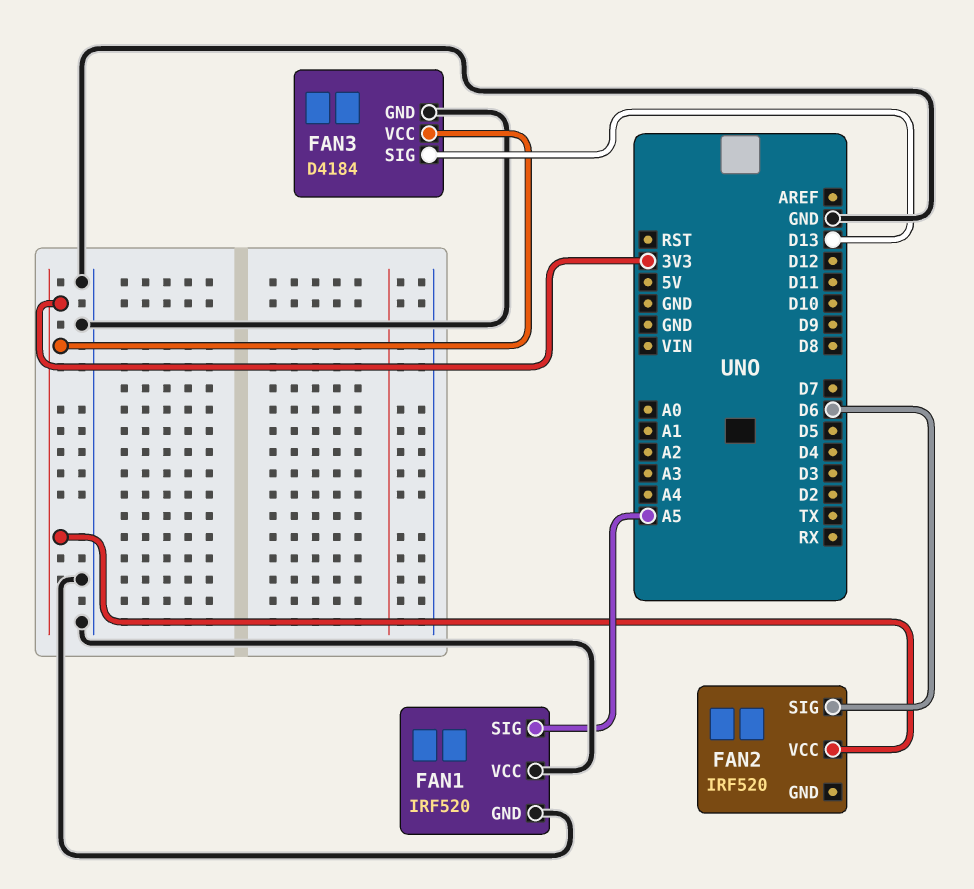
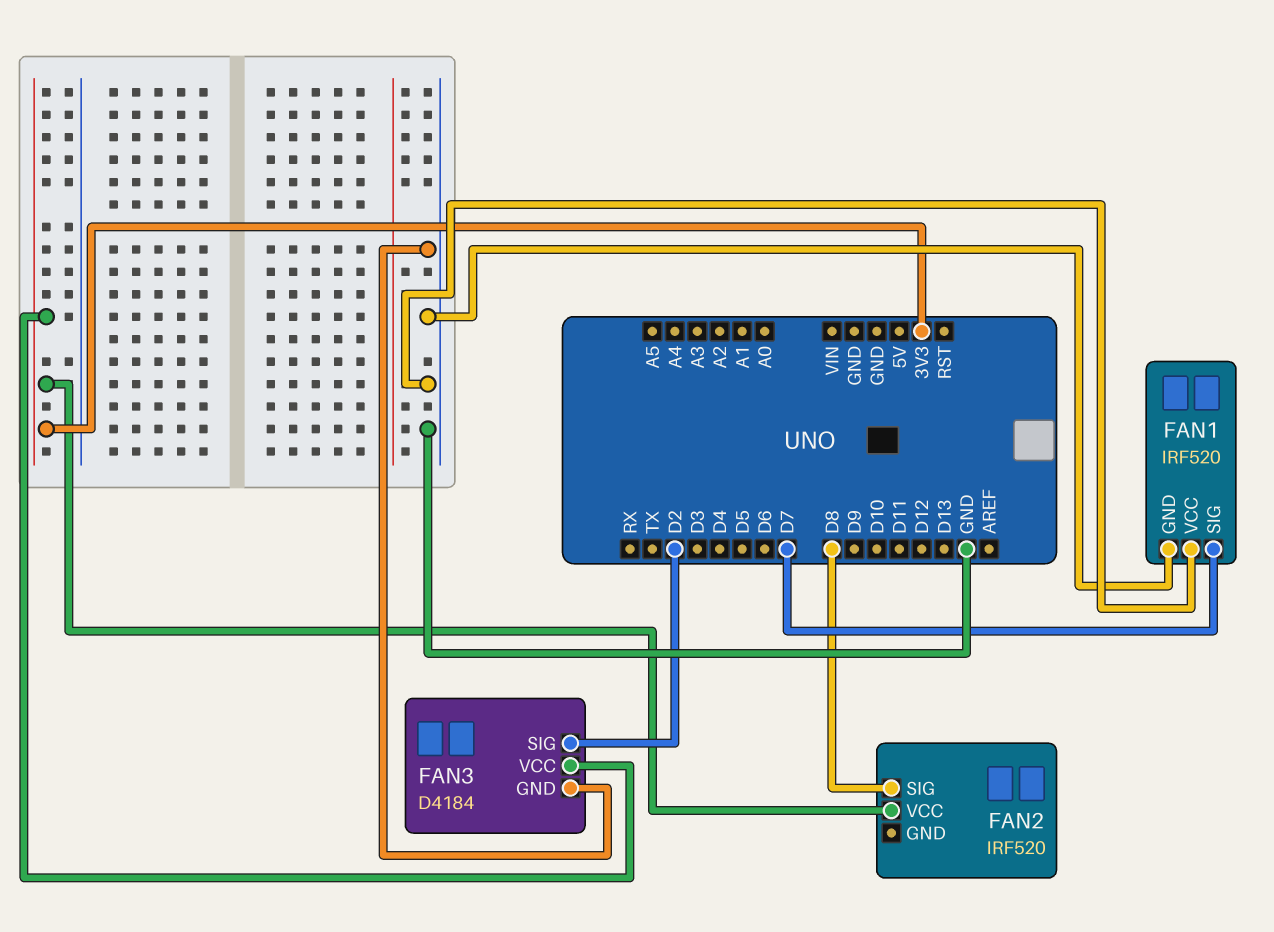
FAN1 pin SIG: A5 -> D7
FAN2 pin SIG: D6 -> D8
FAN3 pin SIG: D13 -> D2

